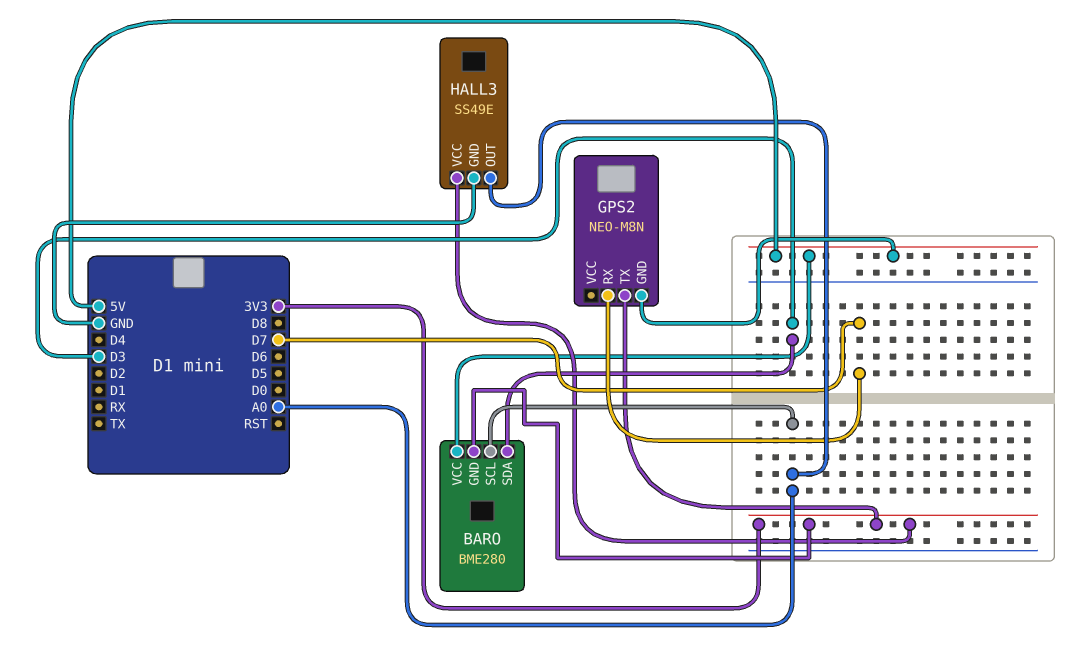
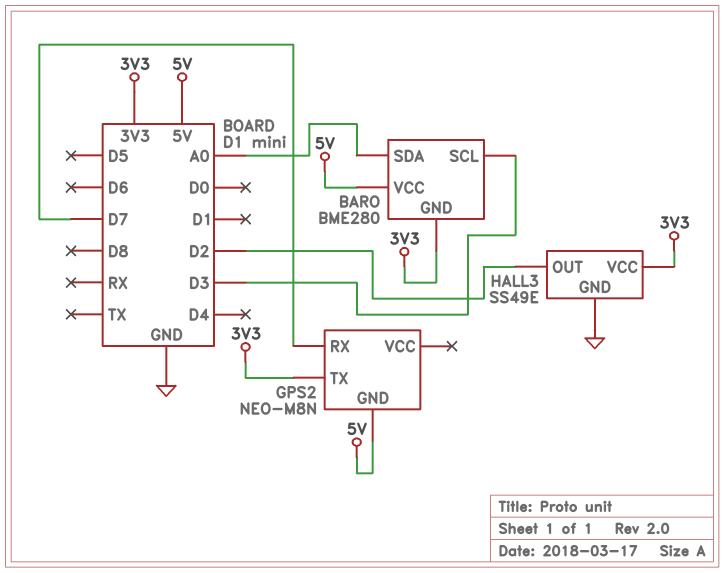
BARO pin SCL: A0 -> D3
BARO pin SDA: D3 -> A0
HALL3 pin OUT: A0 -> D2

